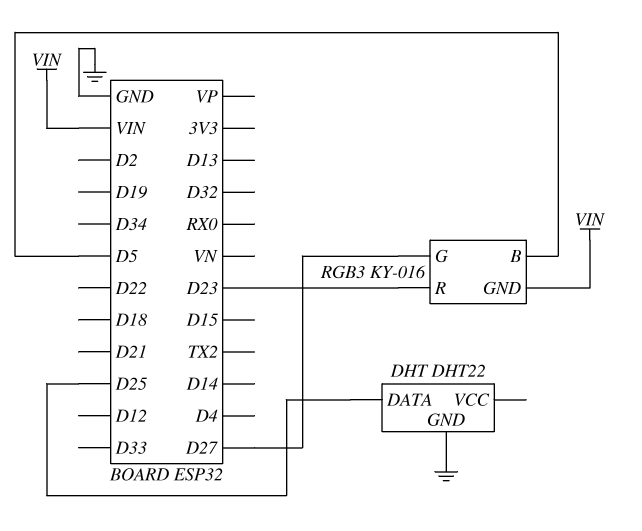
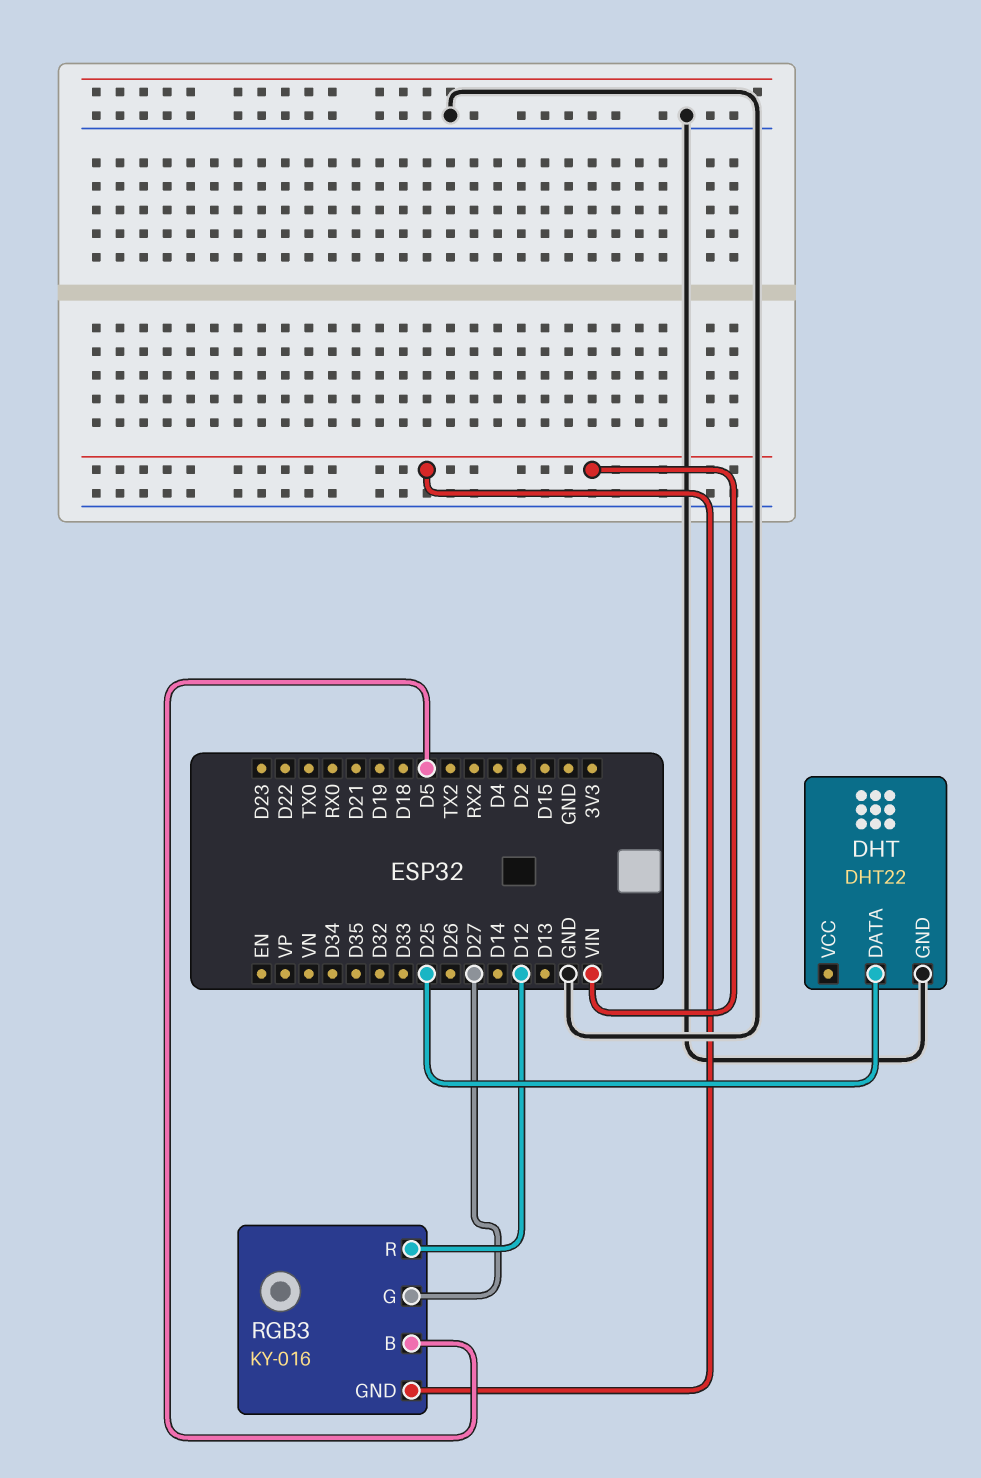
RGB3 pin R: D23 -> D12

